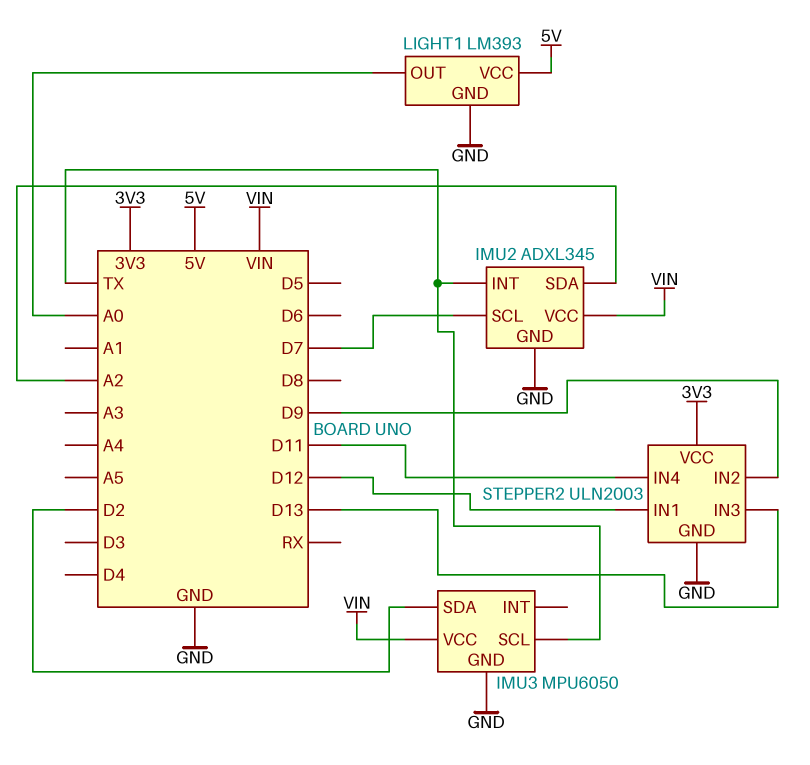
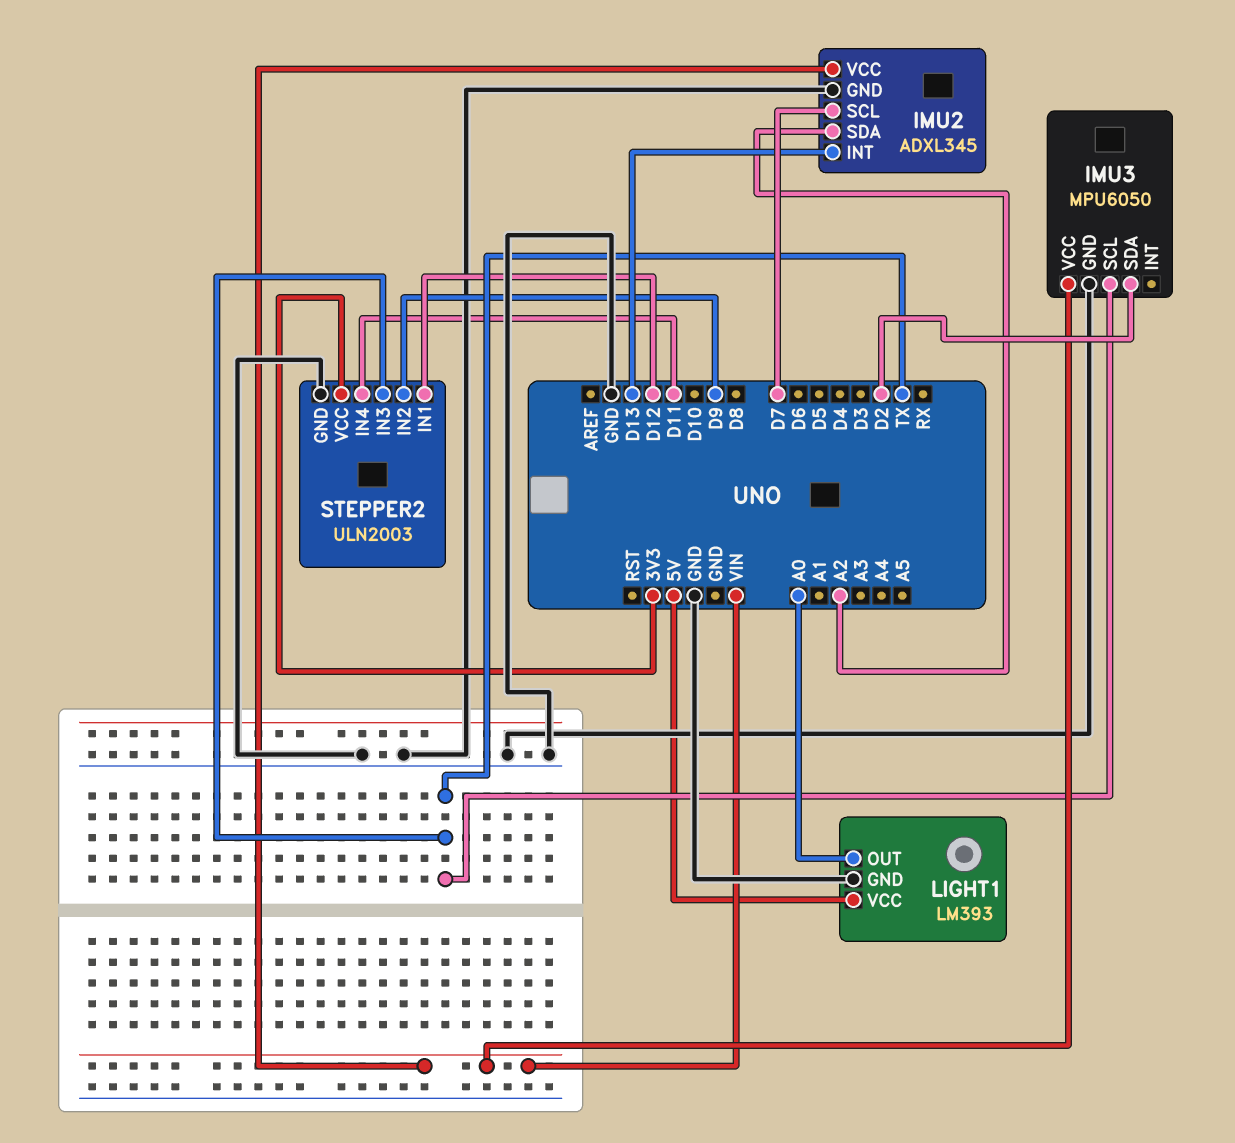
IMU2 pin INT: TX -> D13
STEPPER2 pin IN3: D13 -> TX

